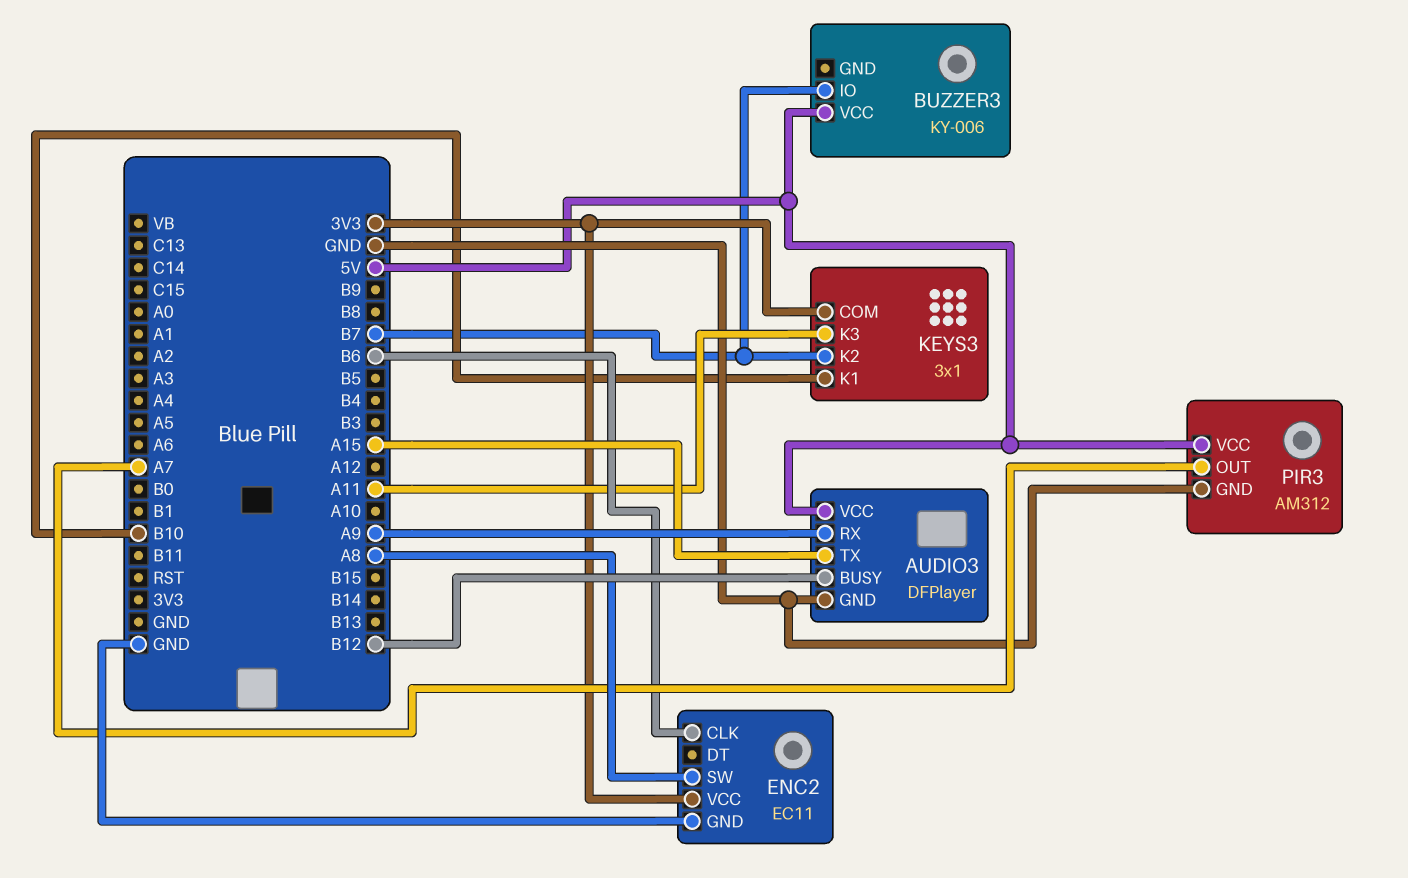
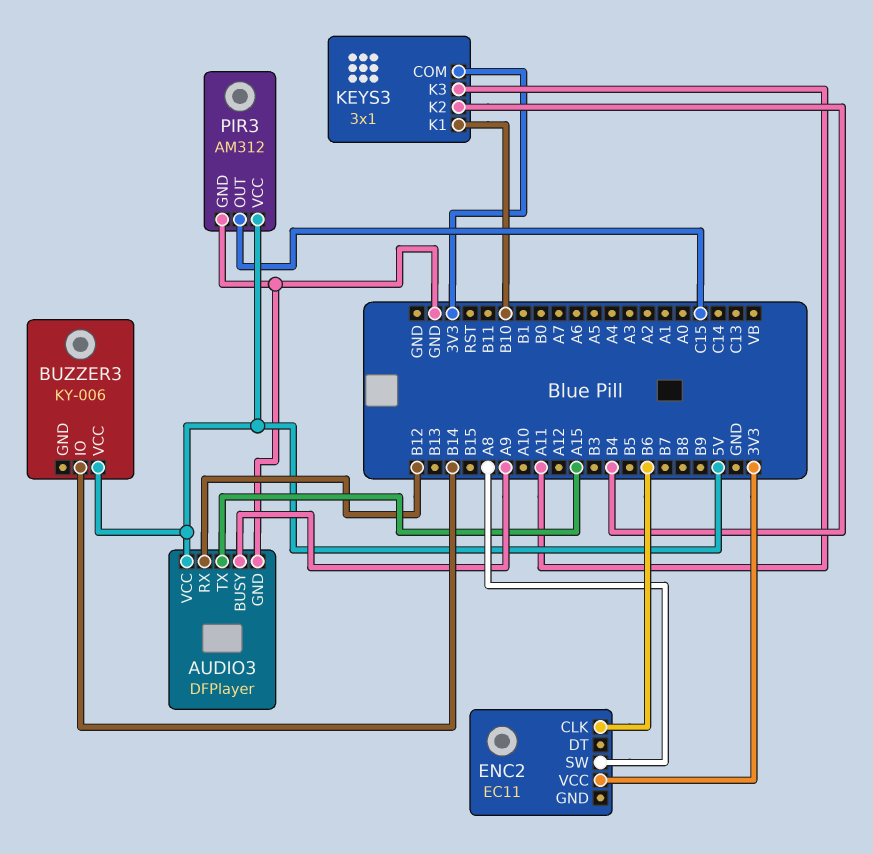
AUDIO3 pin BUSY: B12 -> A9
AUDIO3 pin RX: A9 -> B12
BUZZER3 pin IO: B7 -> B14
ENC2 pin GND: GND -> none
KEYS3 pin K2: B7 -> B4
PIR3 pin OUT: A7 -> C15

